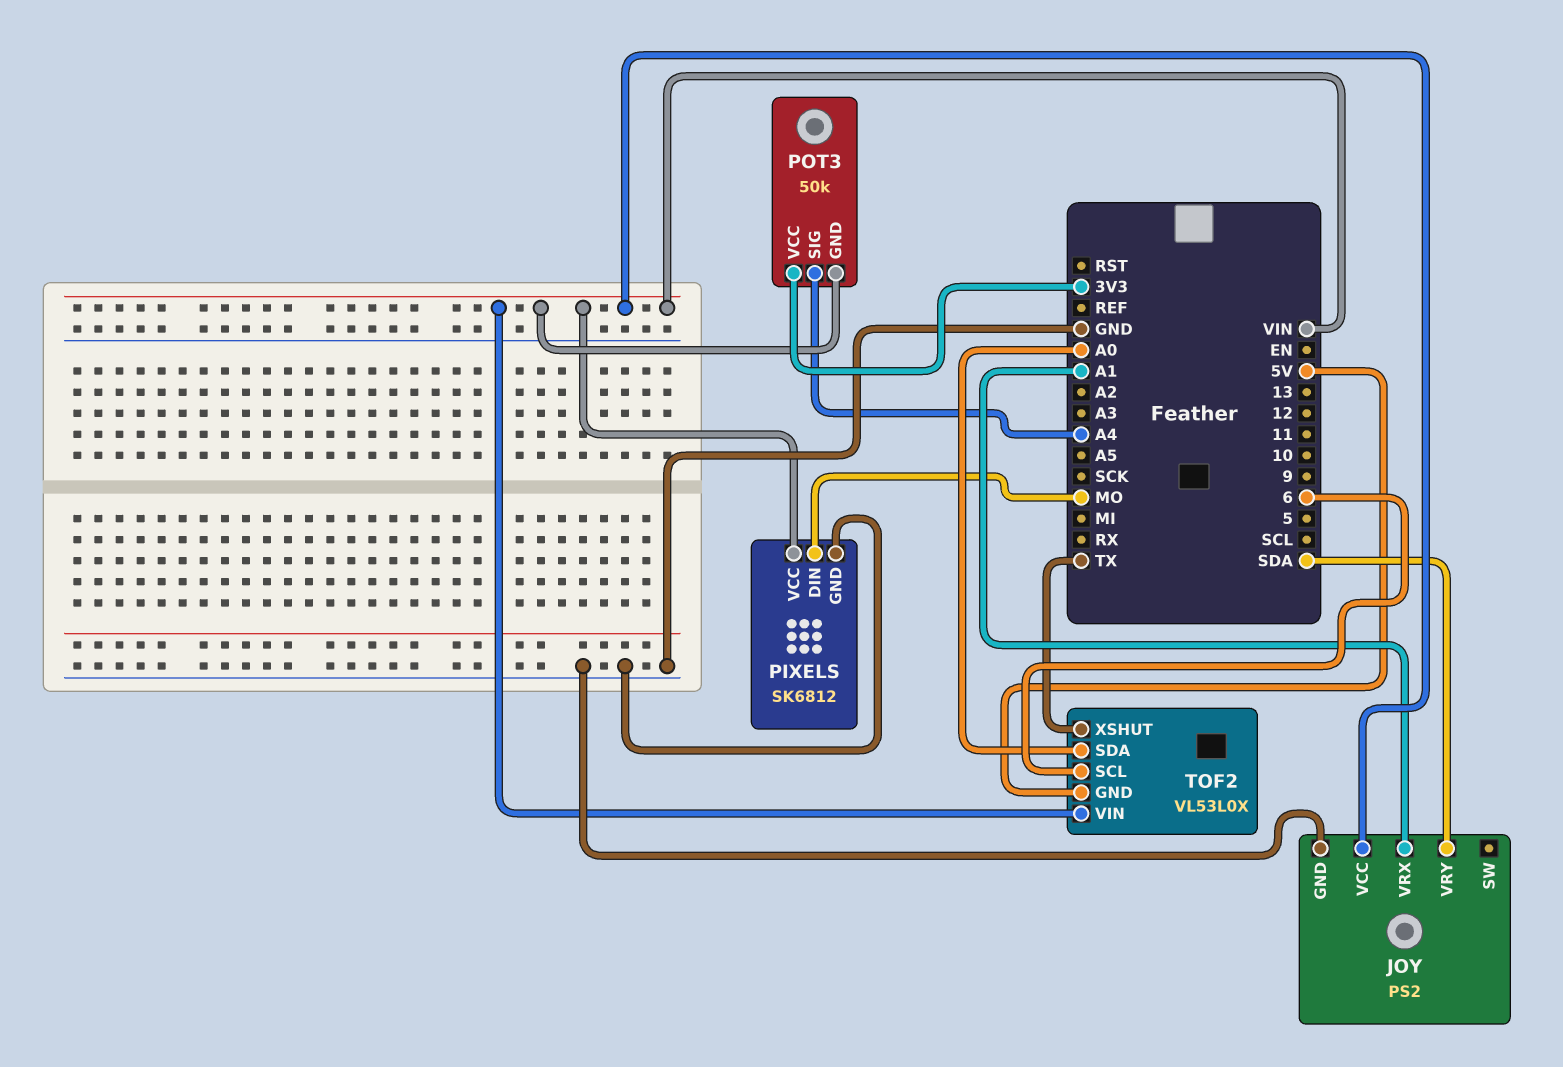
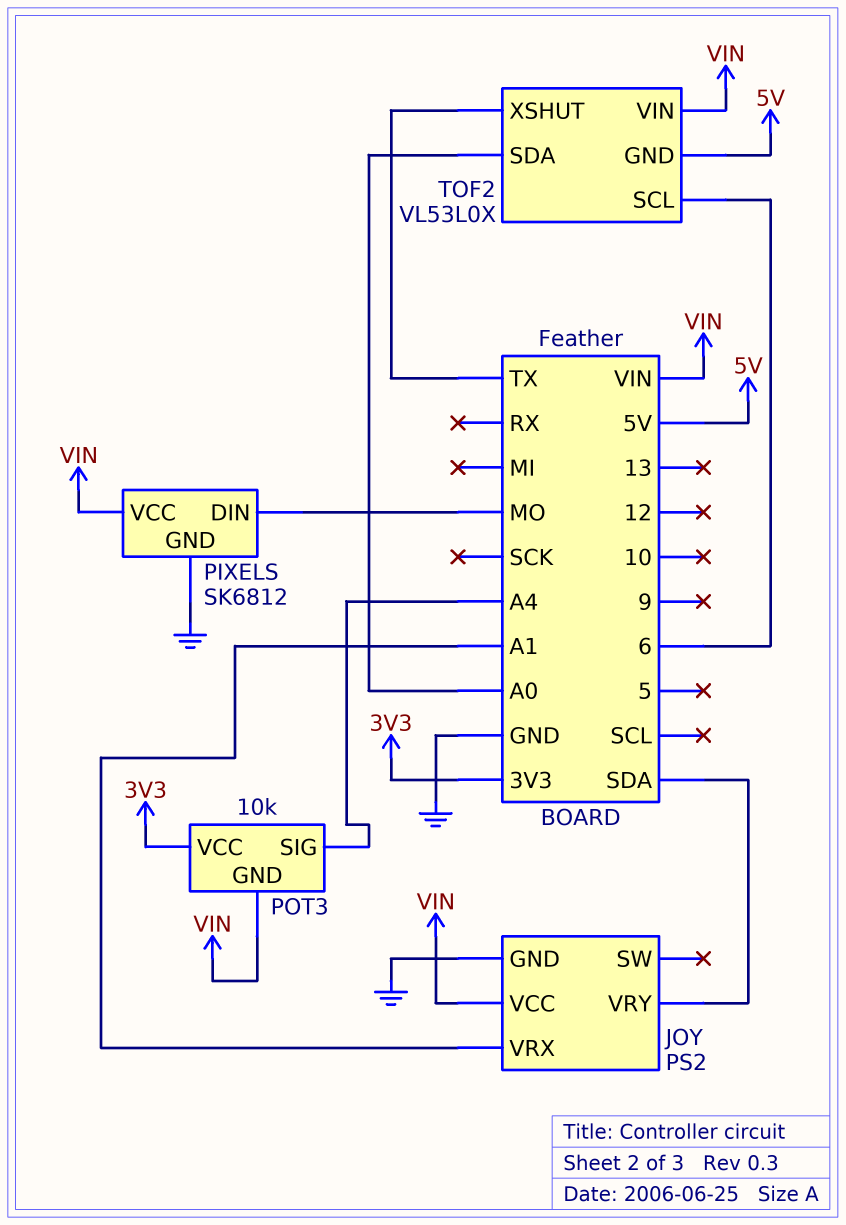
POT3: 50k -> 10k

